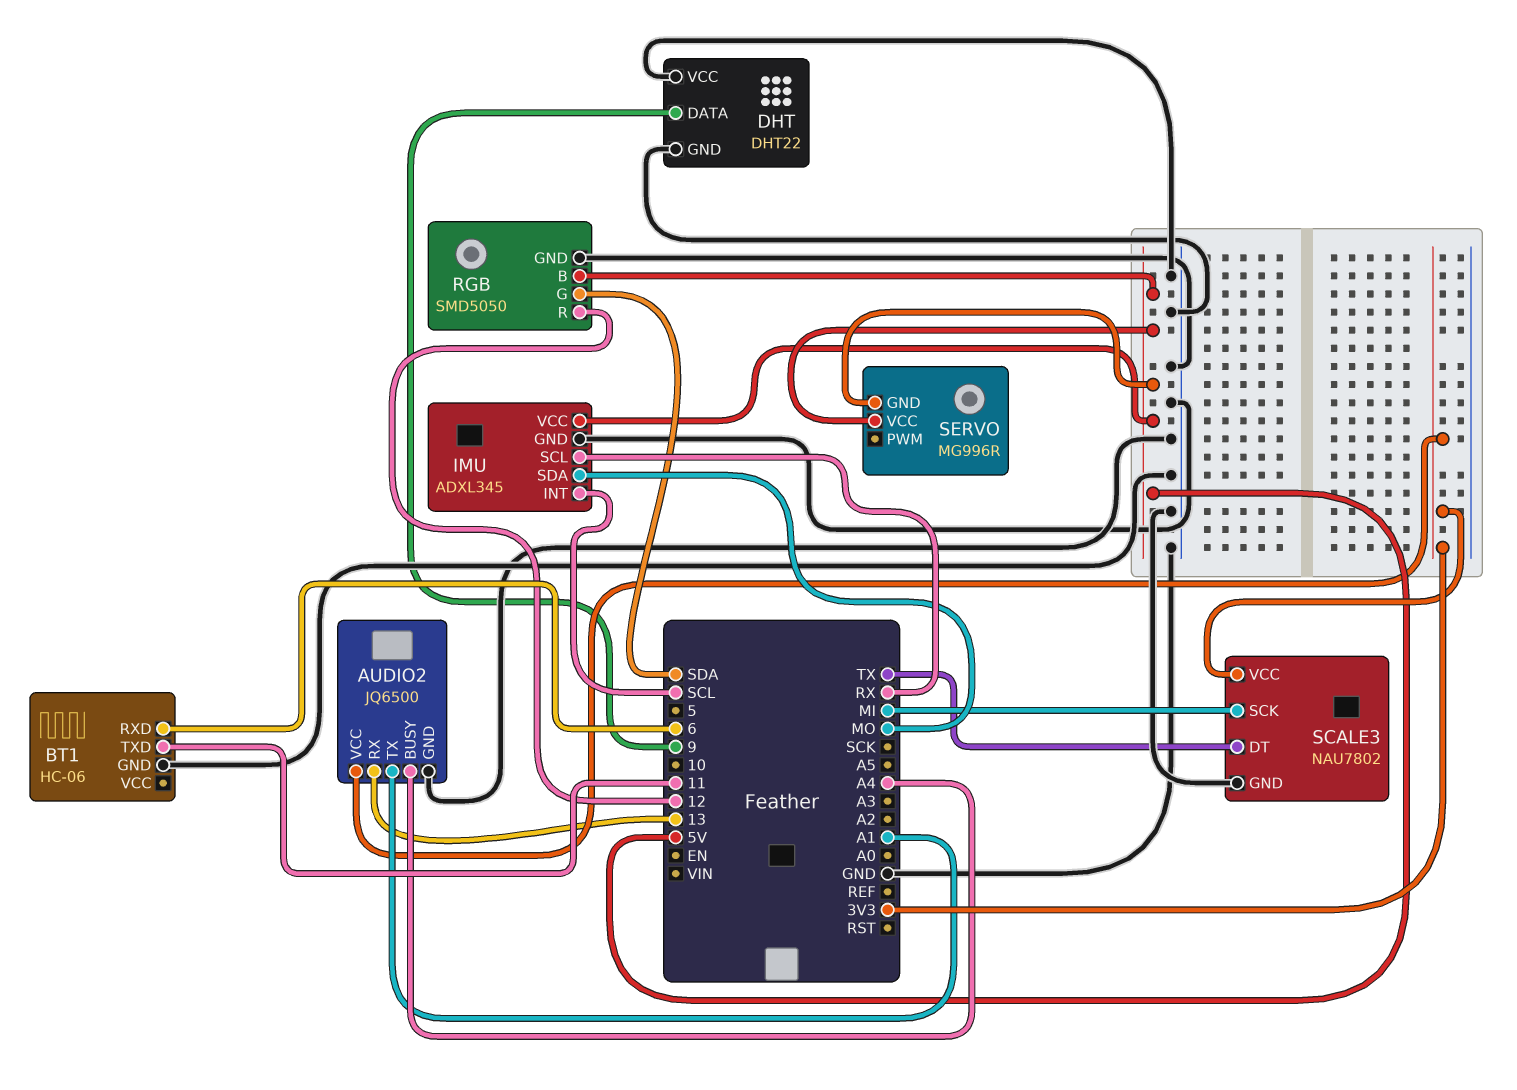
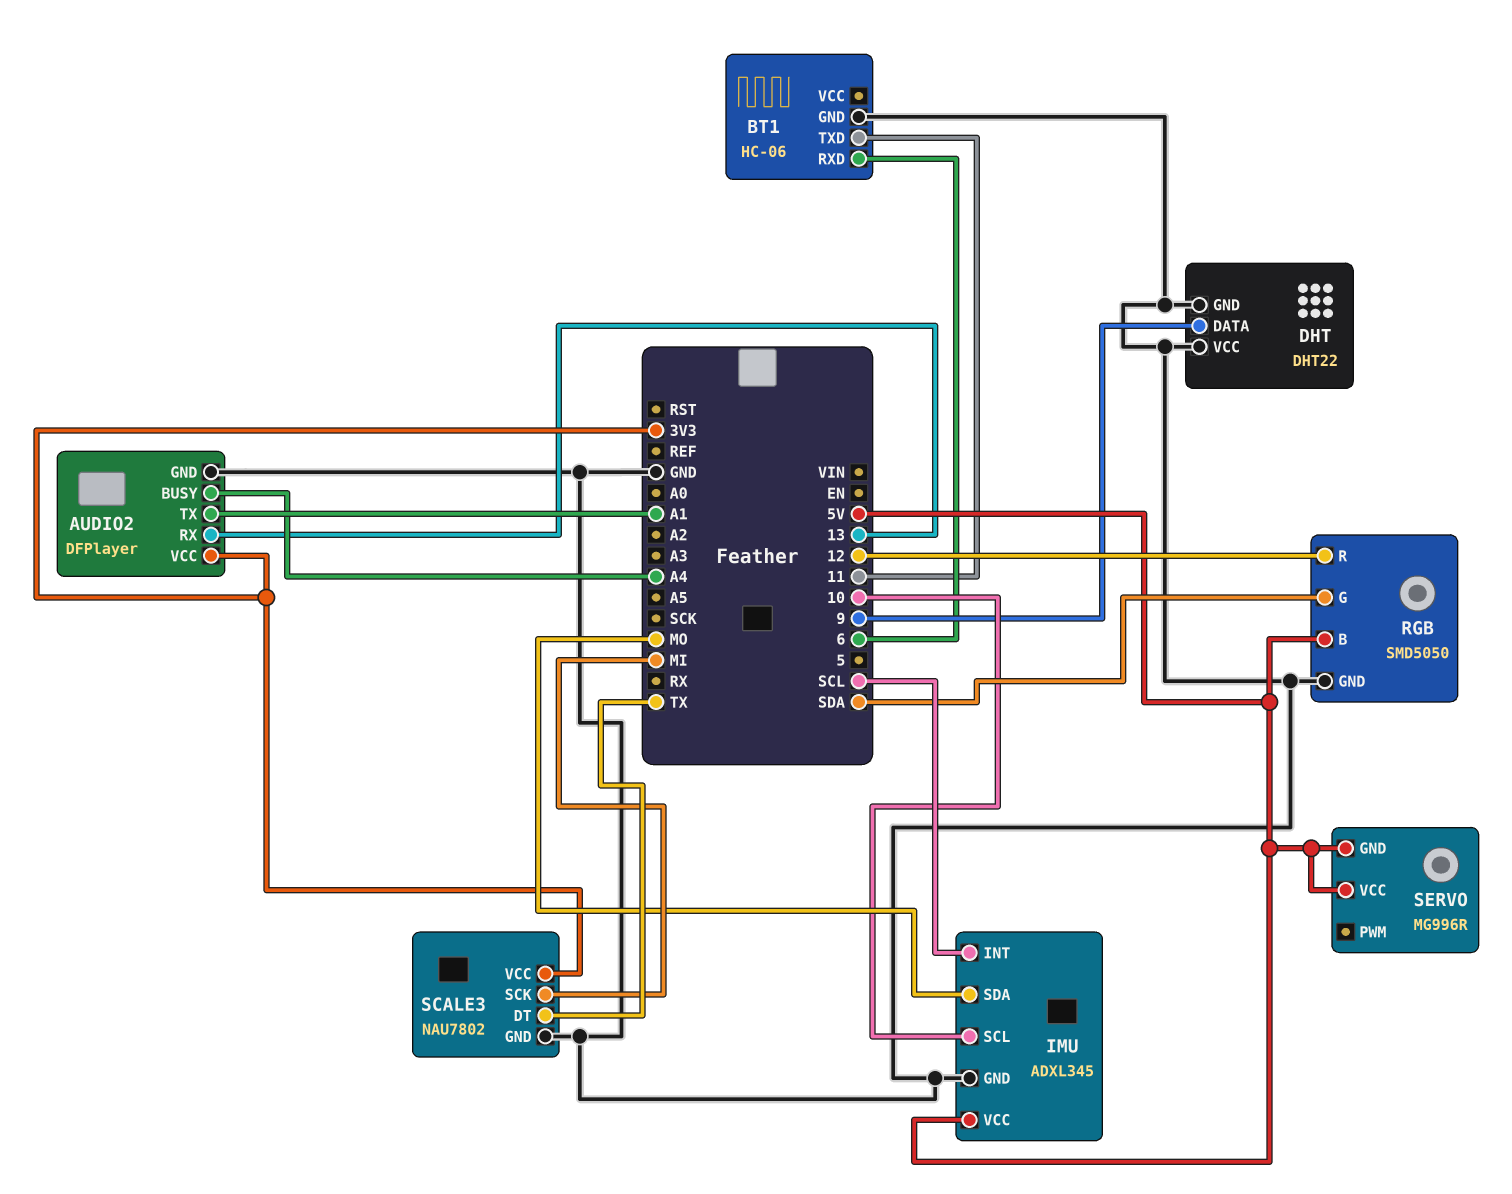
AUDIO2: JQ6500 -> DFPlayer
IMU pin SCL: RX -> 10

